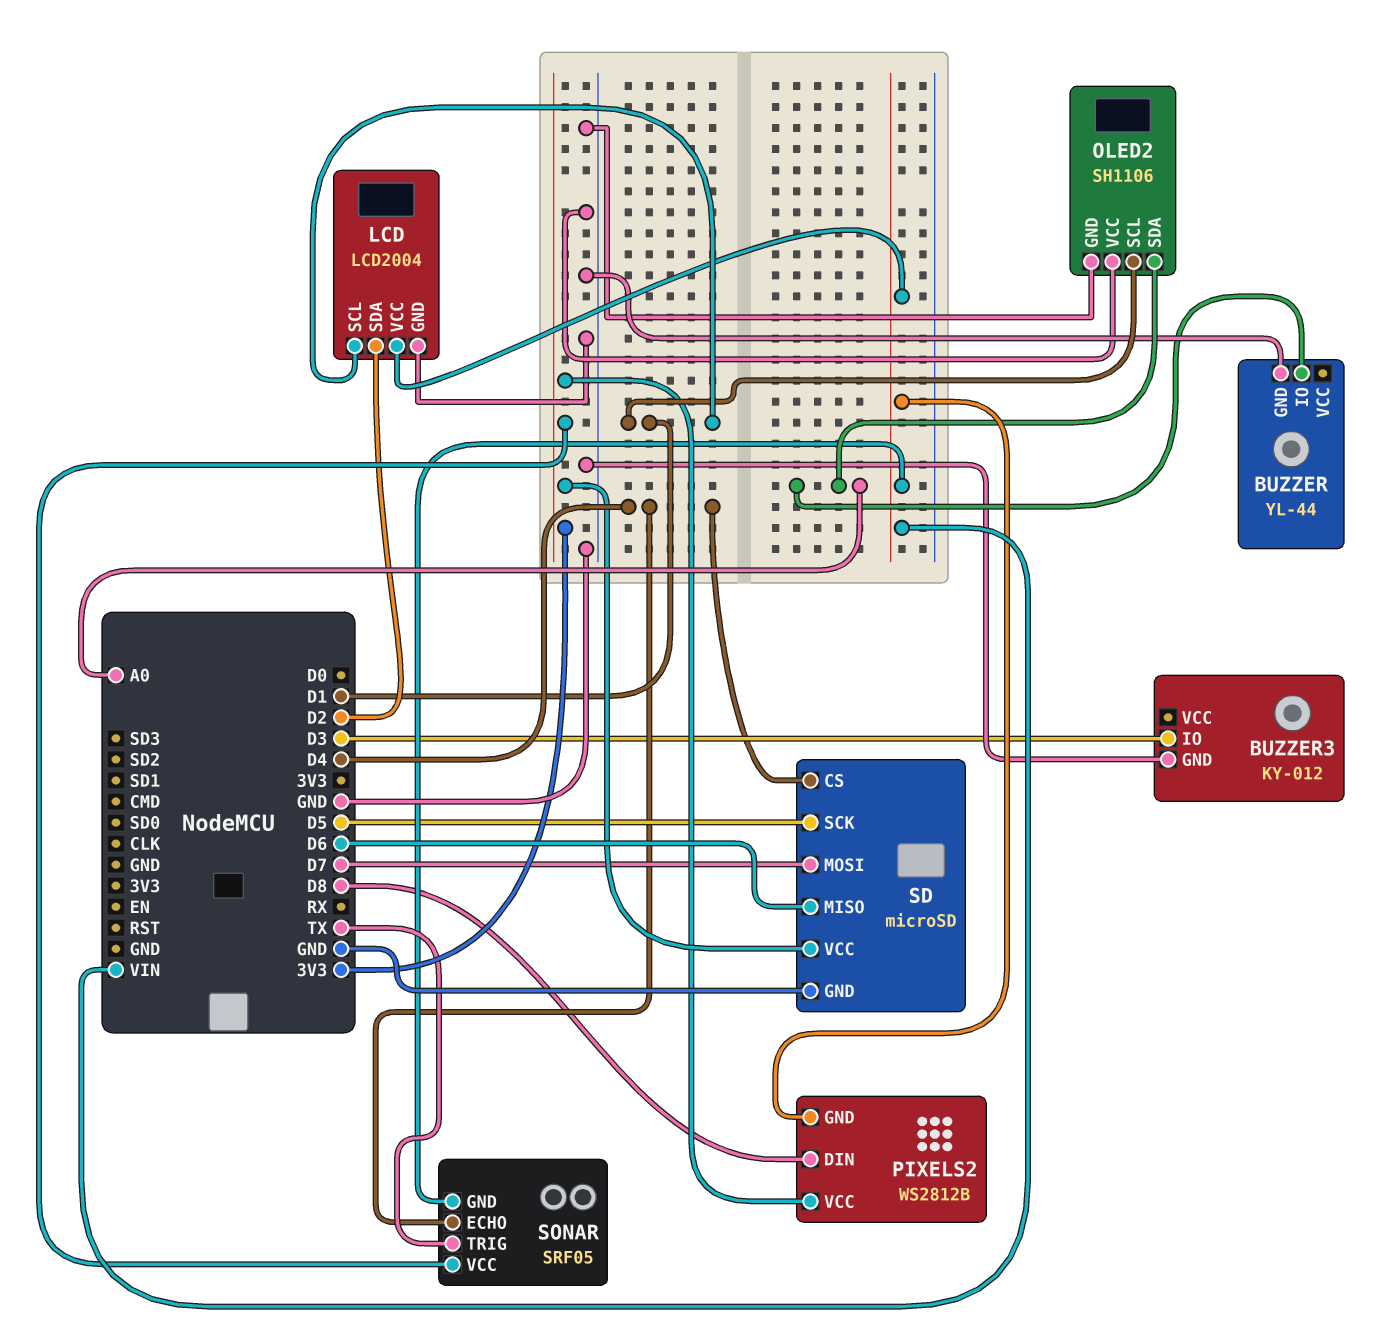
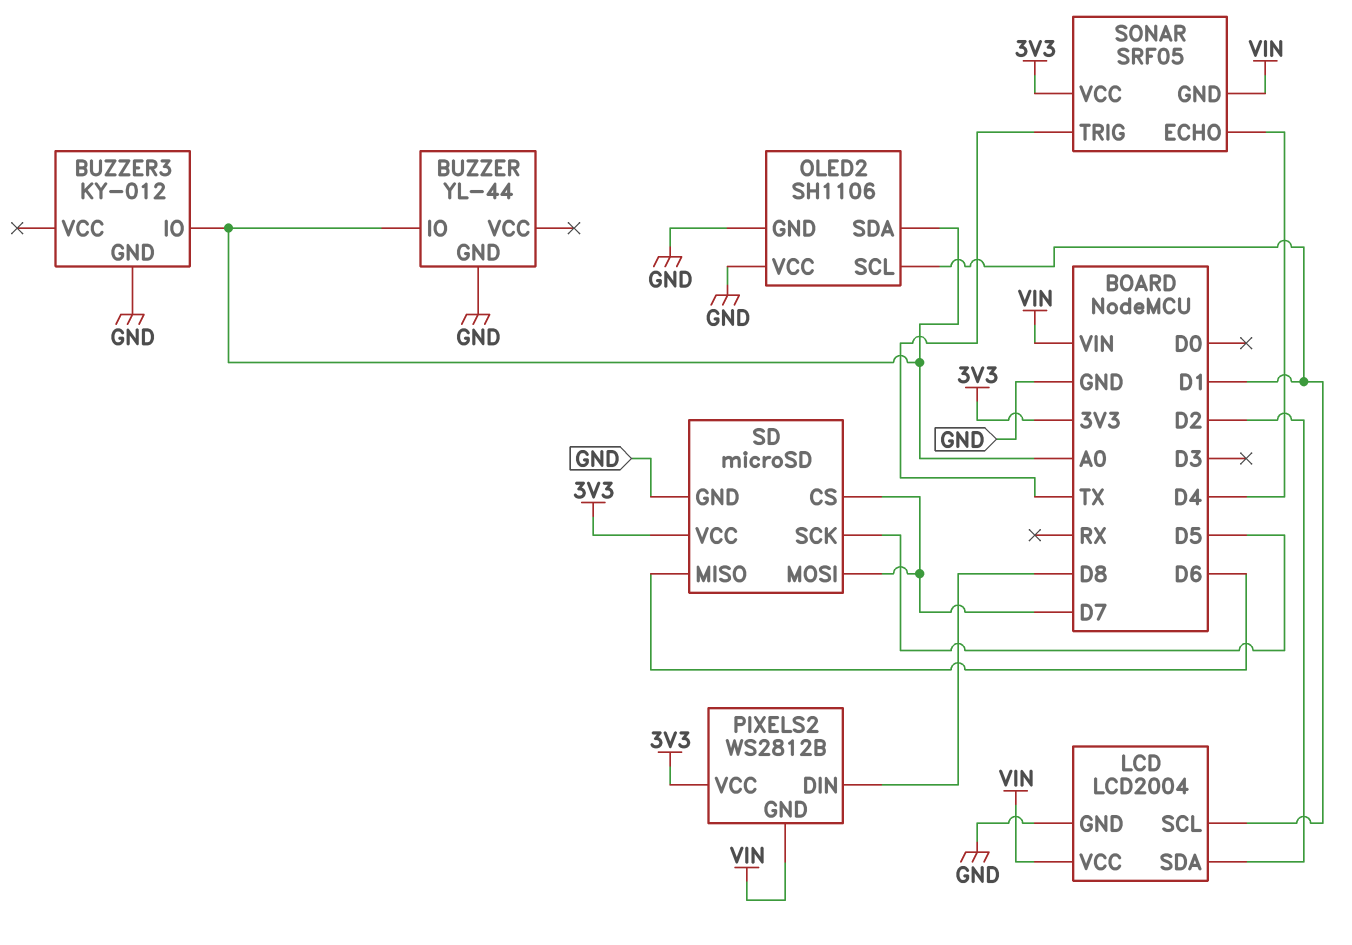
BUZZER3 pin IO: D3 -> A0
SD pin CS: D4 -> D7

